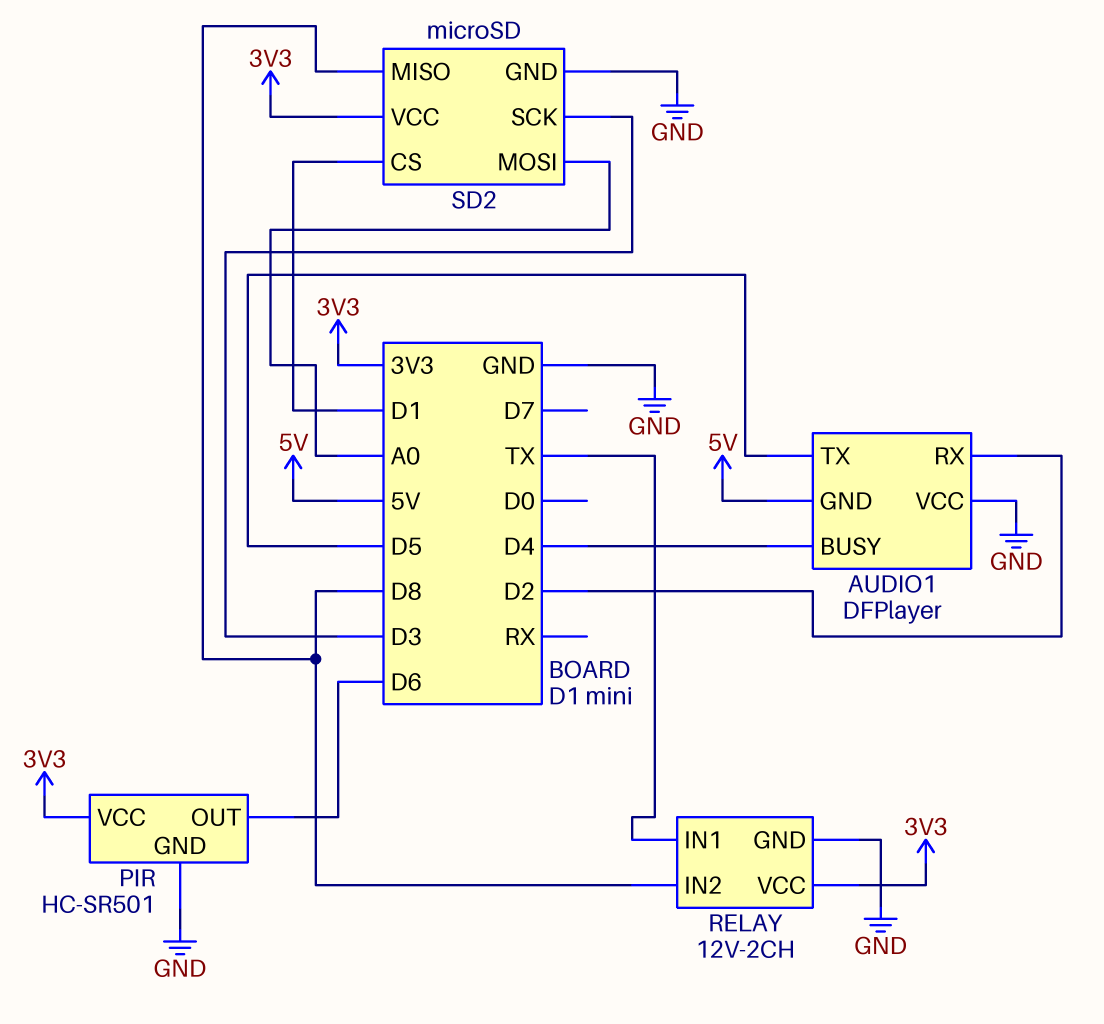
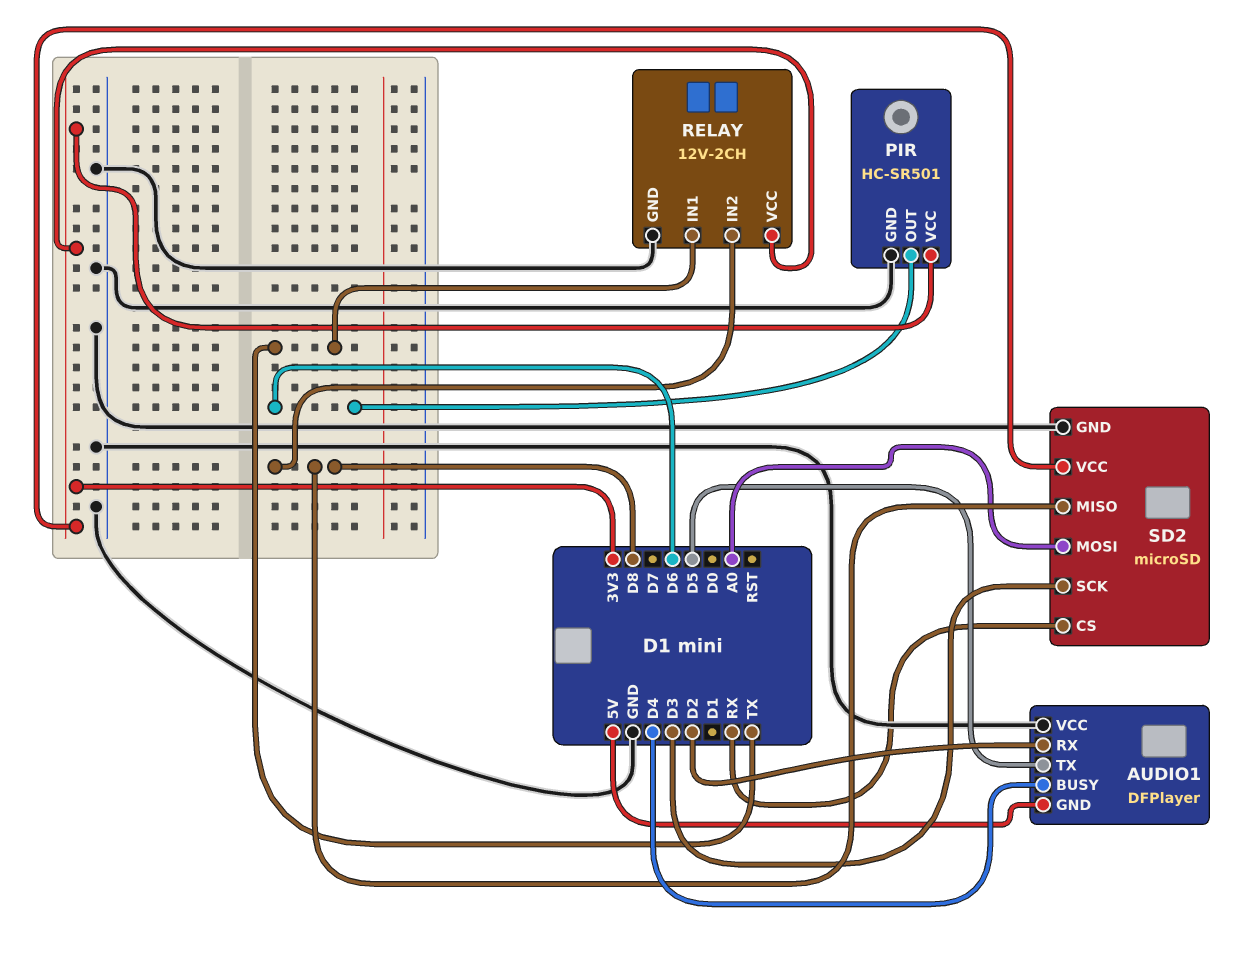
SD2 pin CS: D1 -> RX

